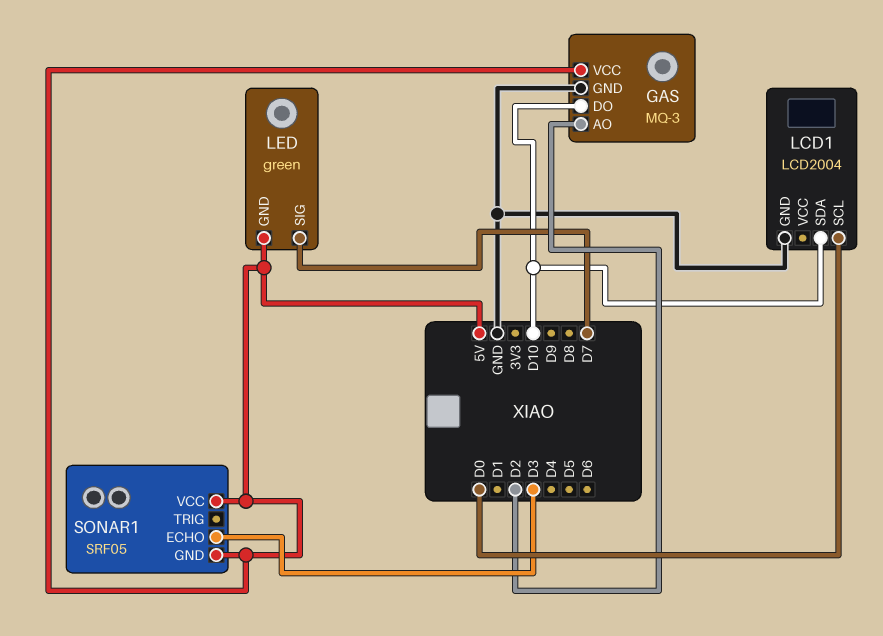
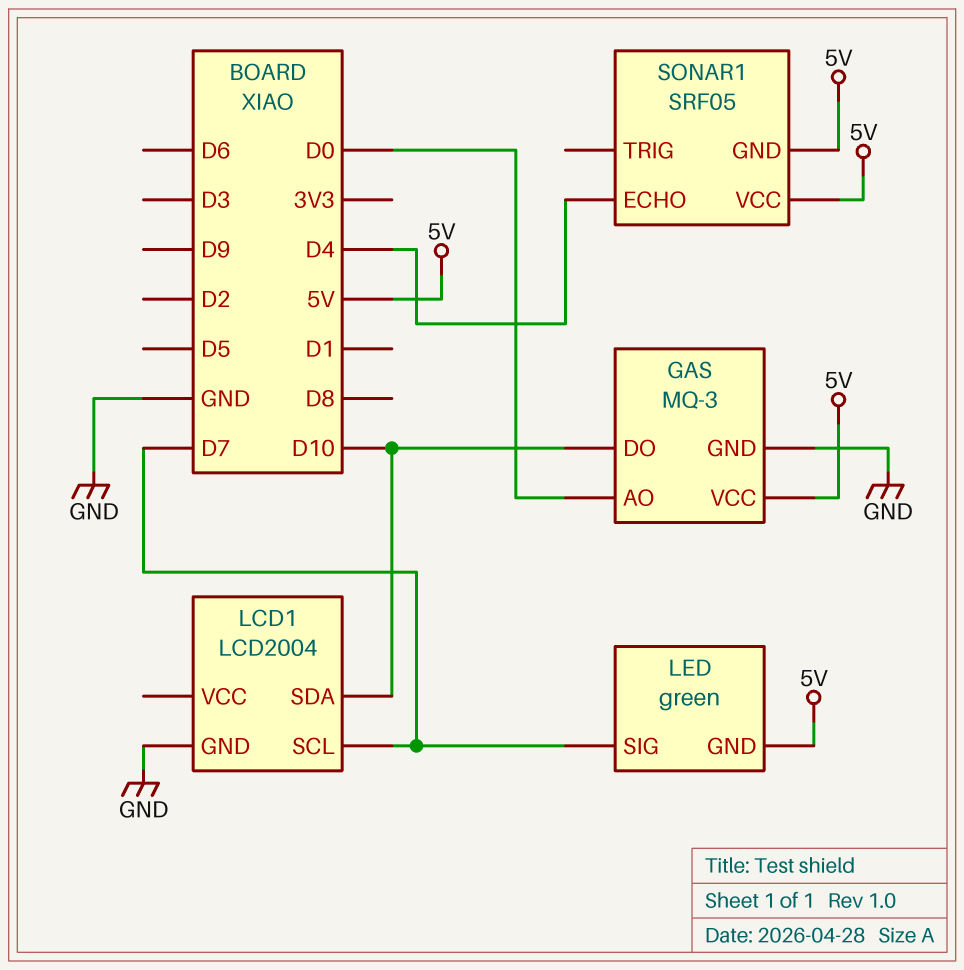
GAS pin AO: D2 -> D0
LCD1 pin SCL: D0 -> D7
SONAR1 pin ECHO: D3 -> D4

